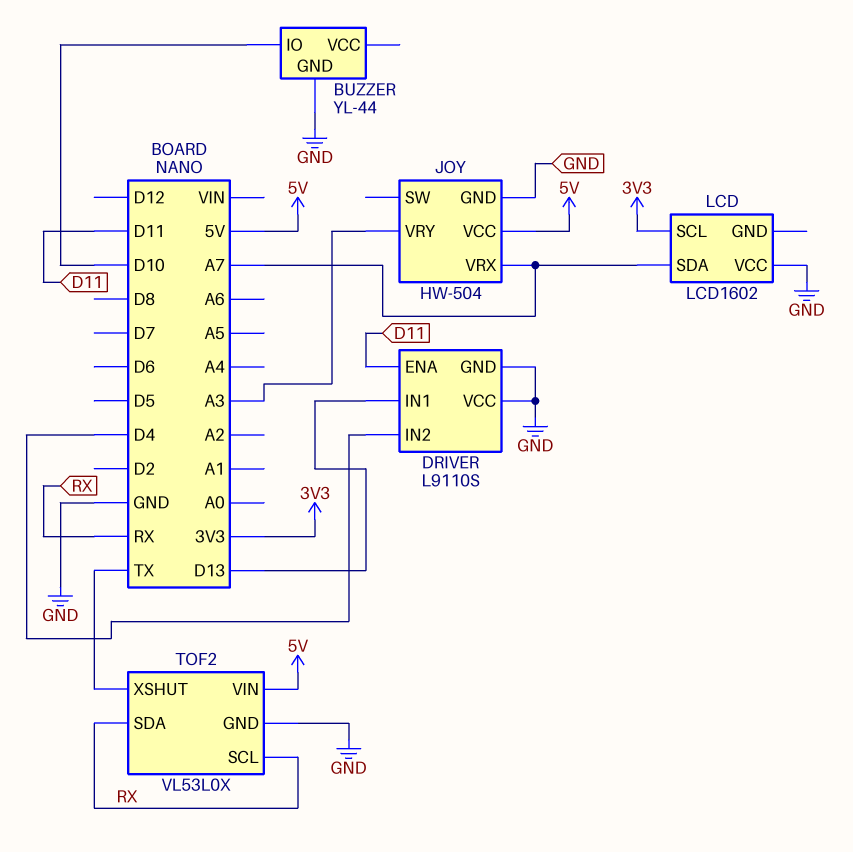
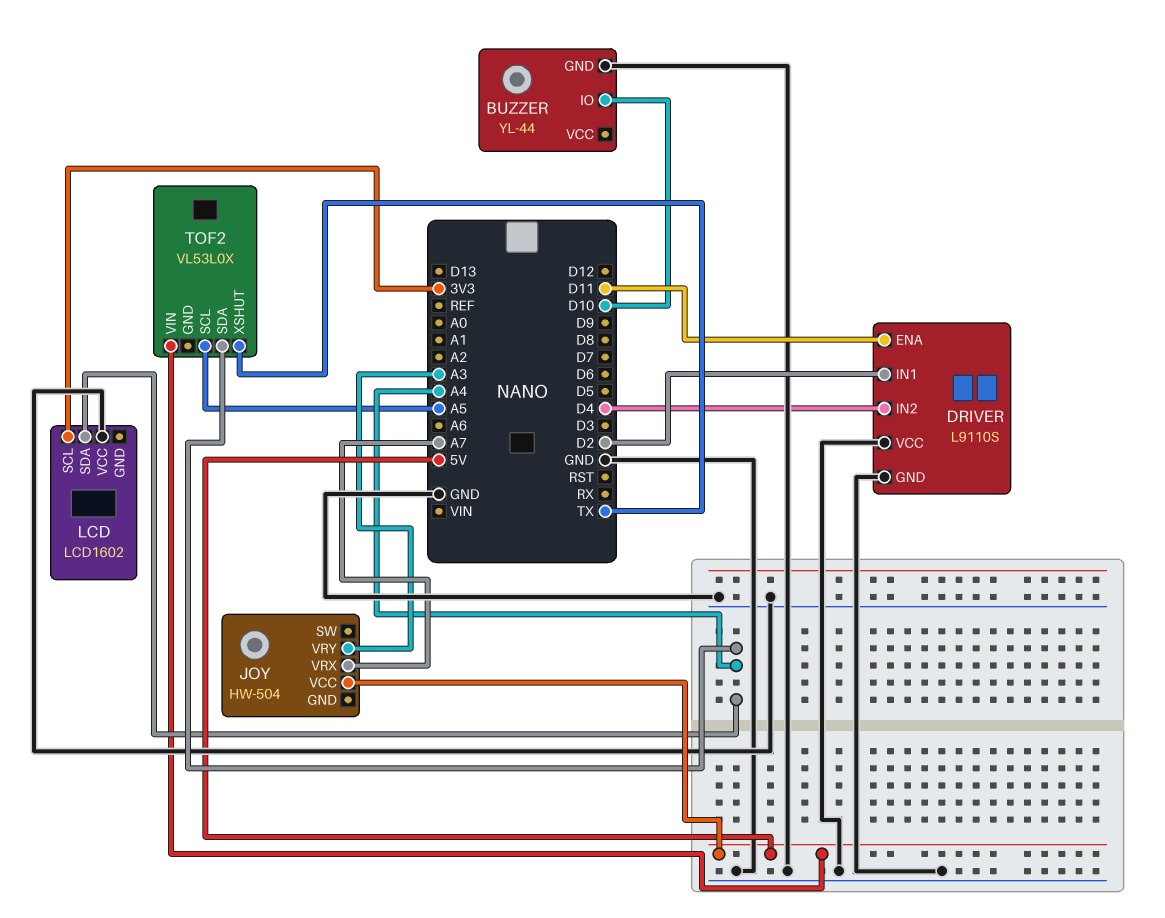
DRIVER pin IN1: D13 -> D2
JOY pin GND: GND -> none
LCD pin SDA: A7 -> A4
TOF2 pin GND: GND -> none
TOF2 pin SCL: RX -> A5
TOF2 pin SDA: RX -> A4

